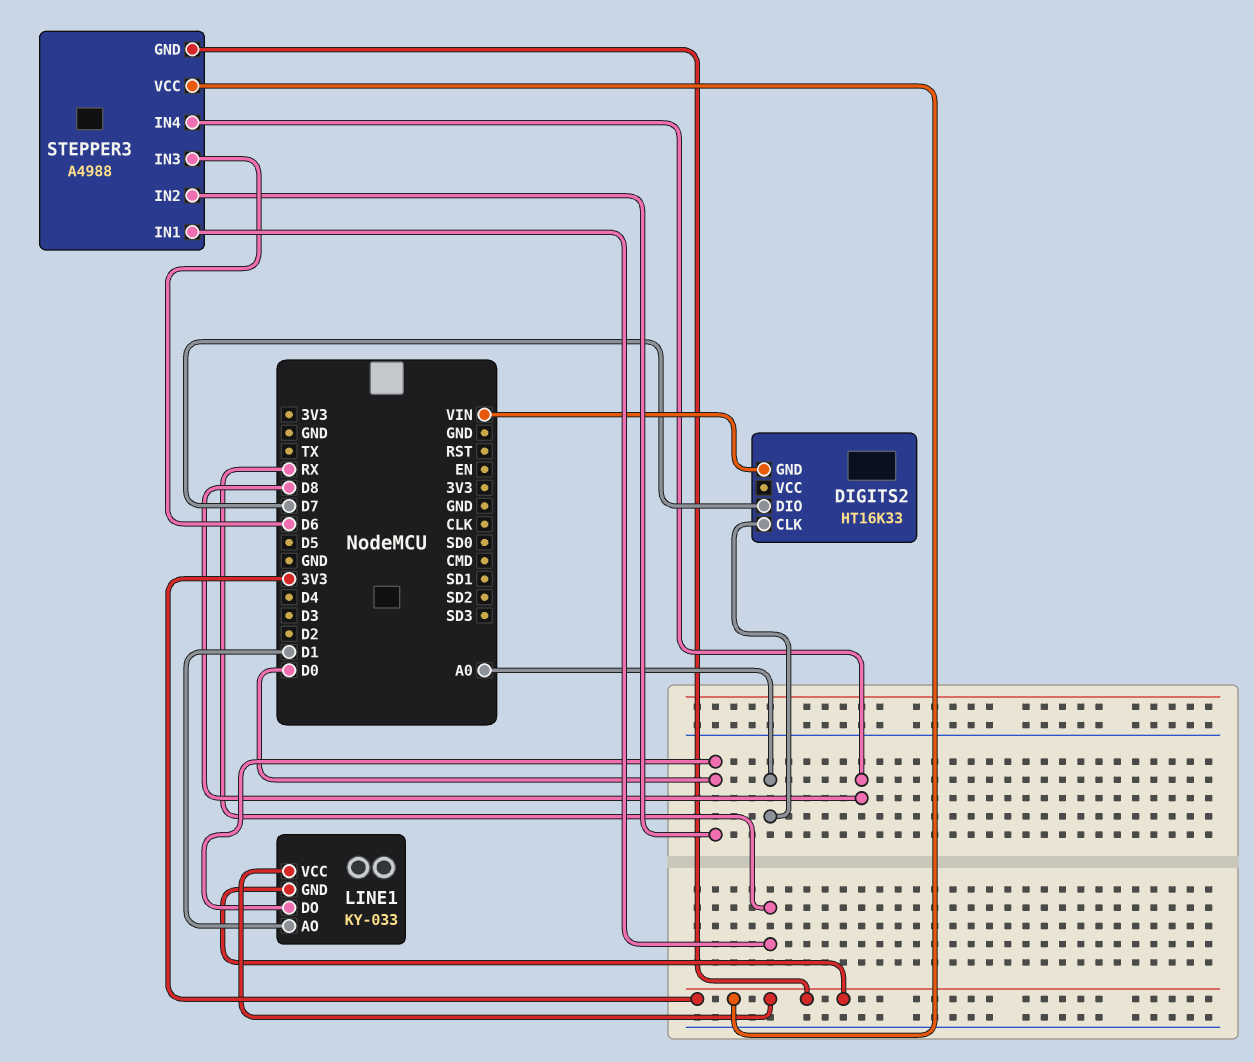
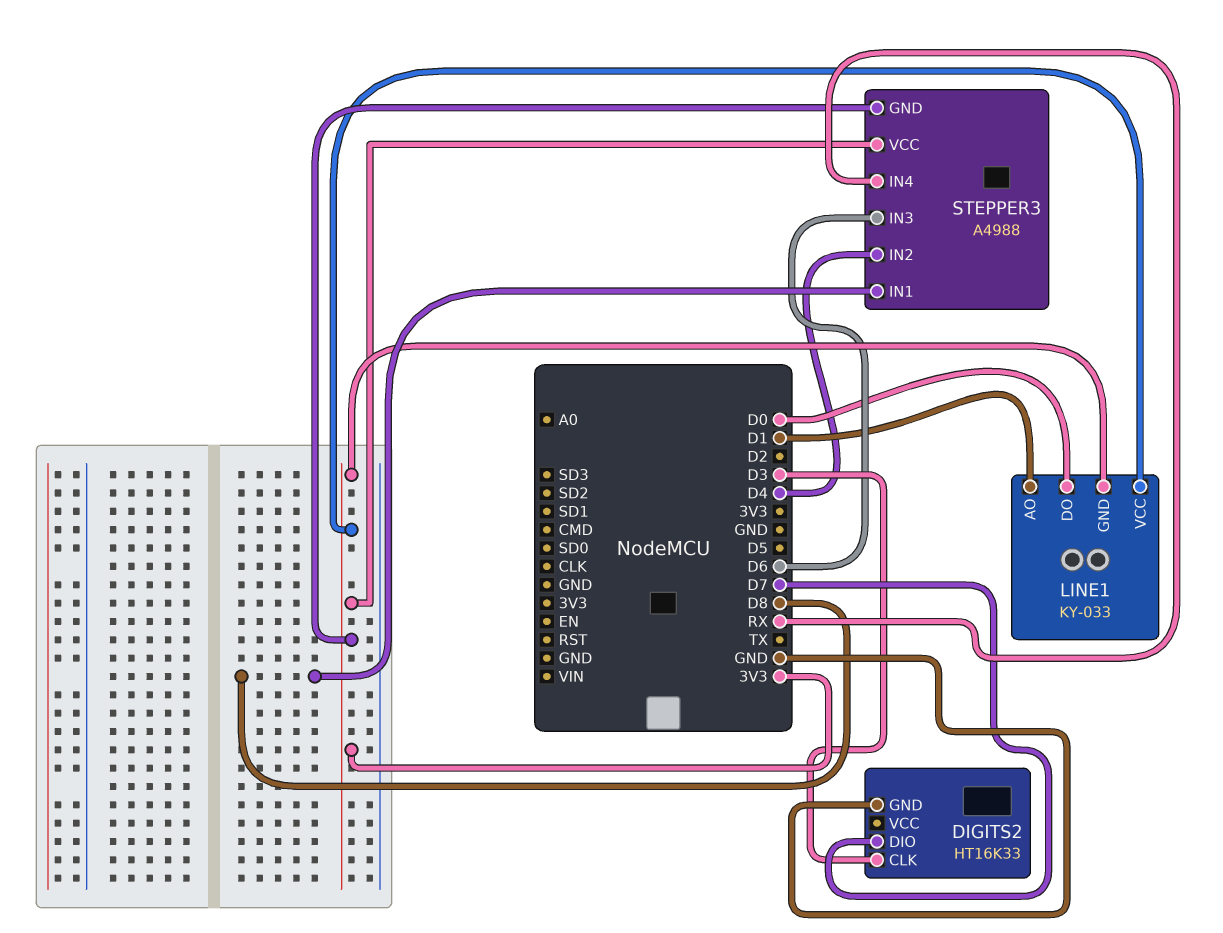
DIGITS2 pin CLK: A0 -> D3
DIGITS2 pin GND: VIN -> GND
STEPPER3 pin IN1: RX -> D8
STEPPER3 pin IN2: D0 -> D4
STEPPER3 pin IN4: D8 -> RX

